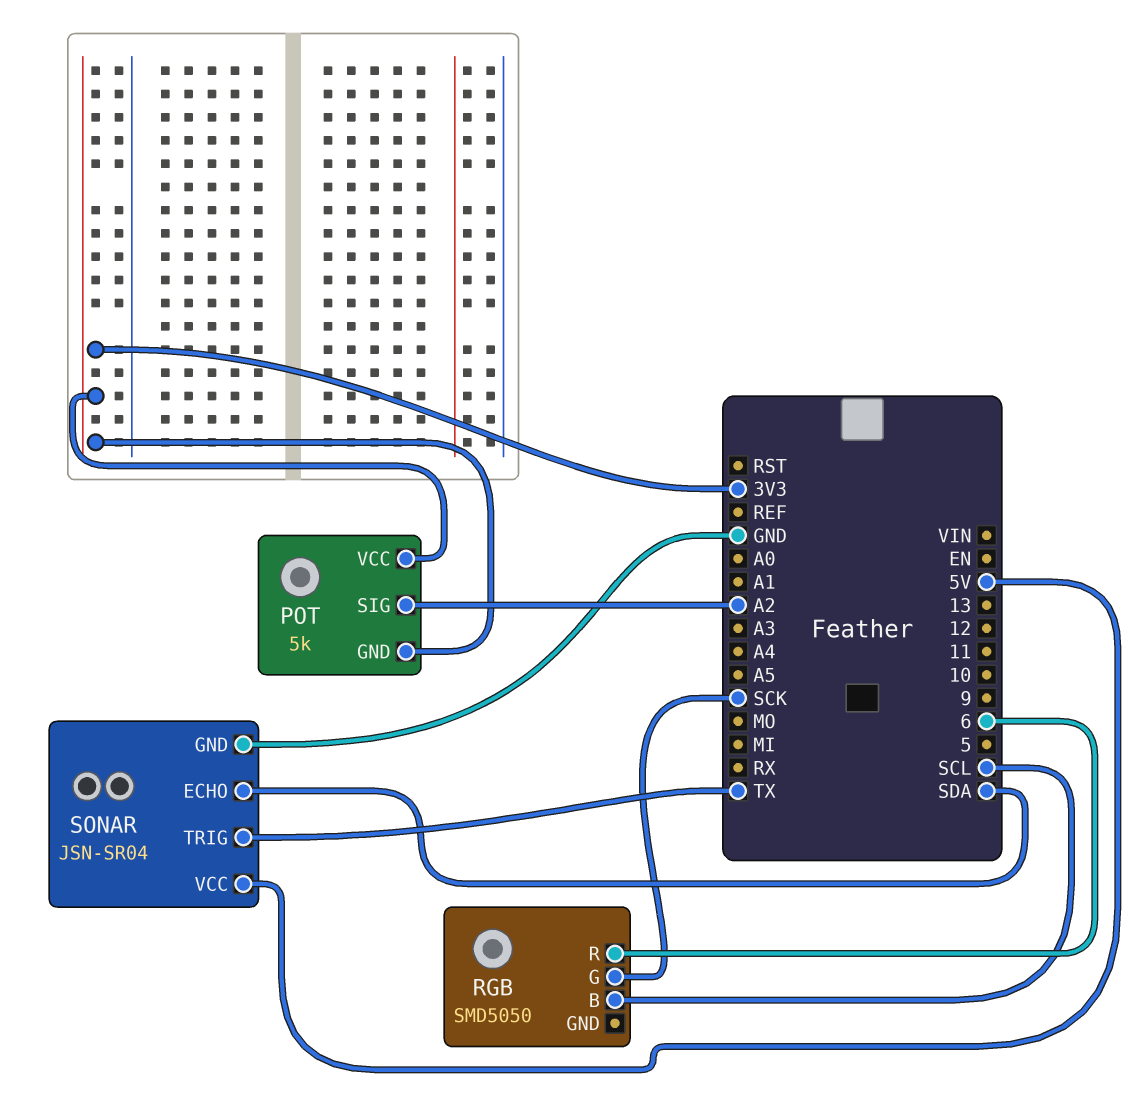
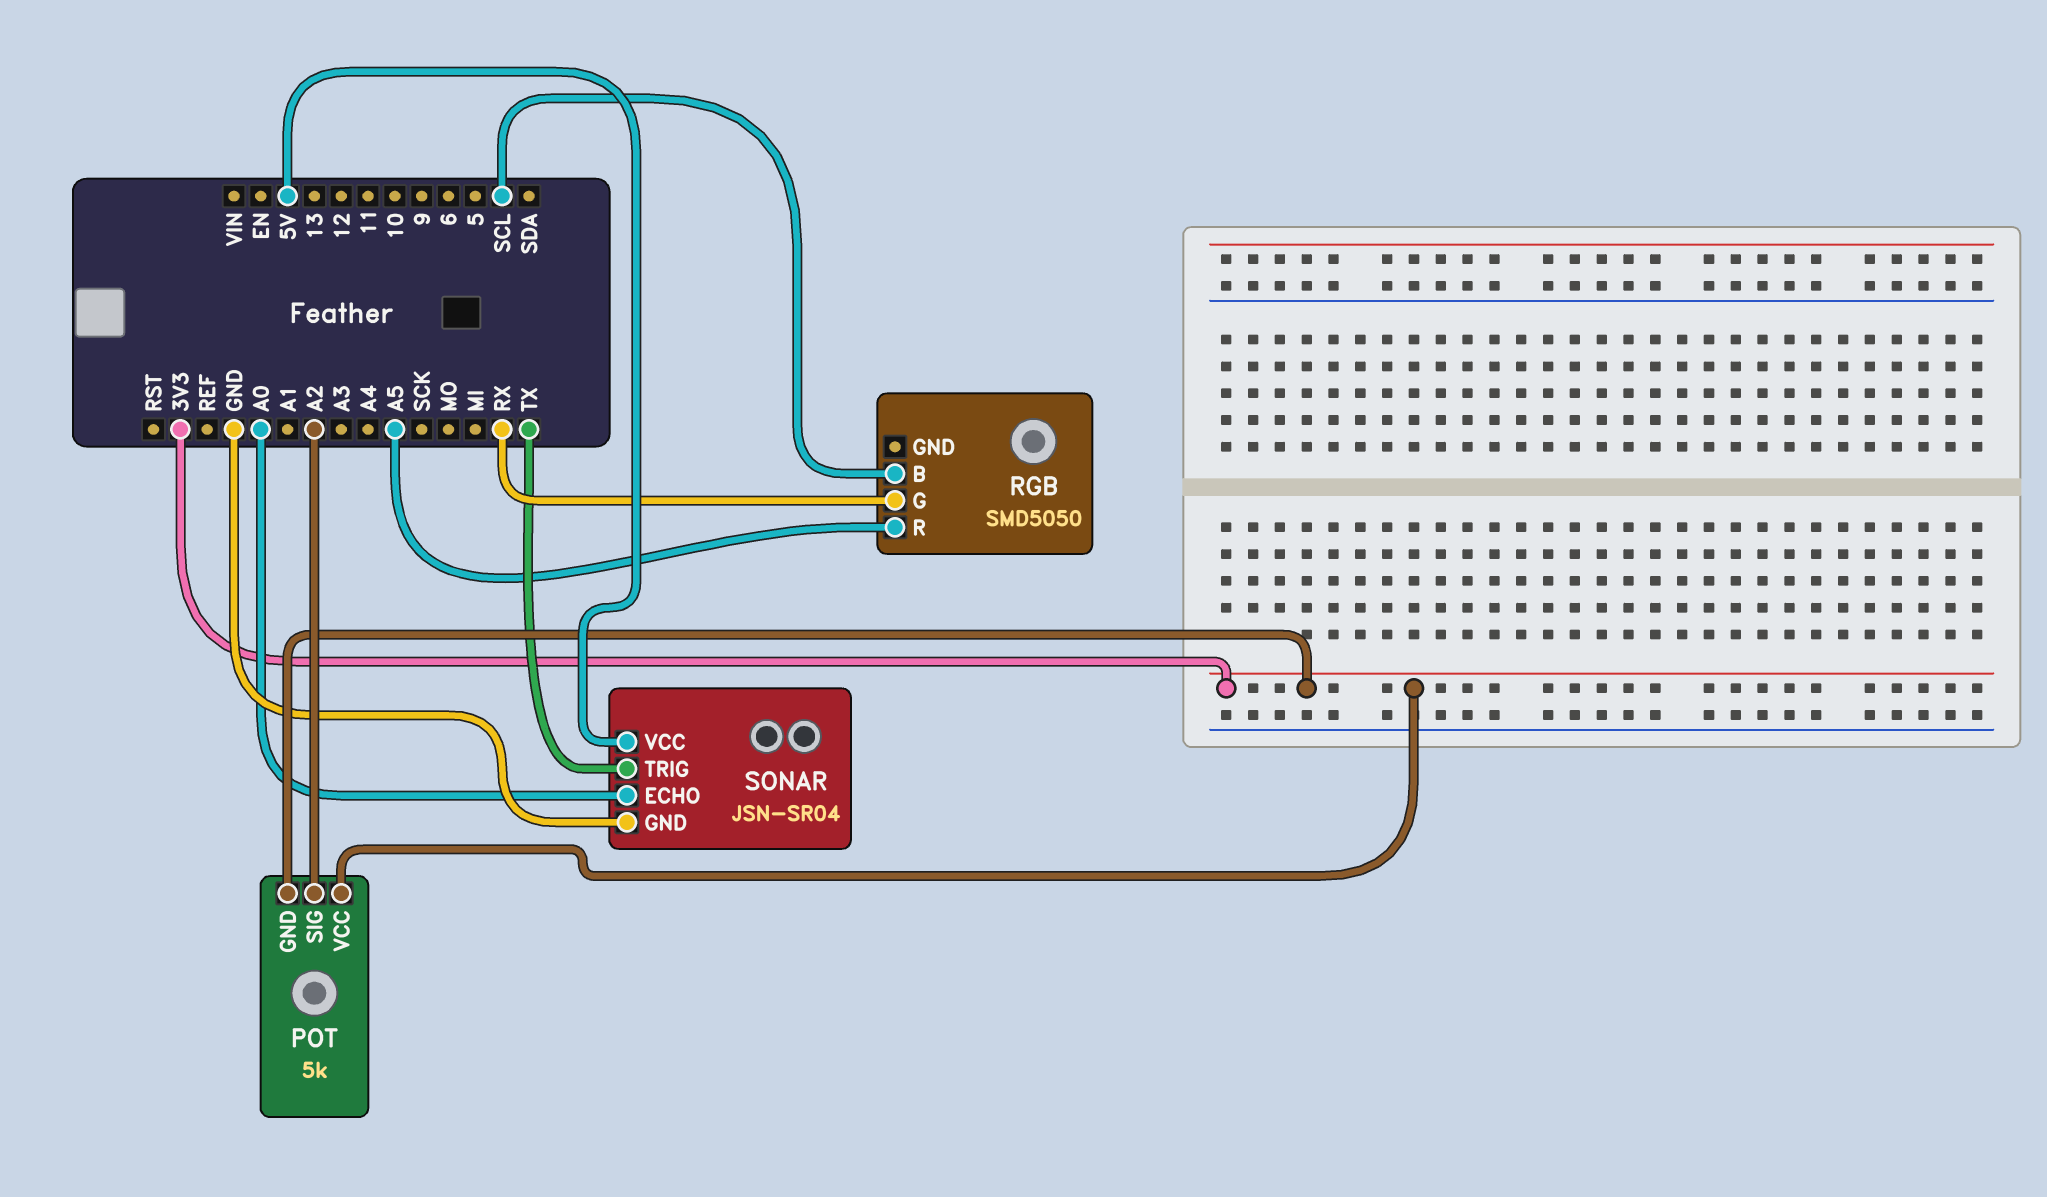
RGB pin G: SCK -> RX
RGB pin R: 6 -> A5
SONAR pin ECHO: SDA -> A0

